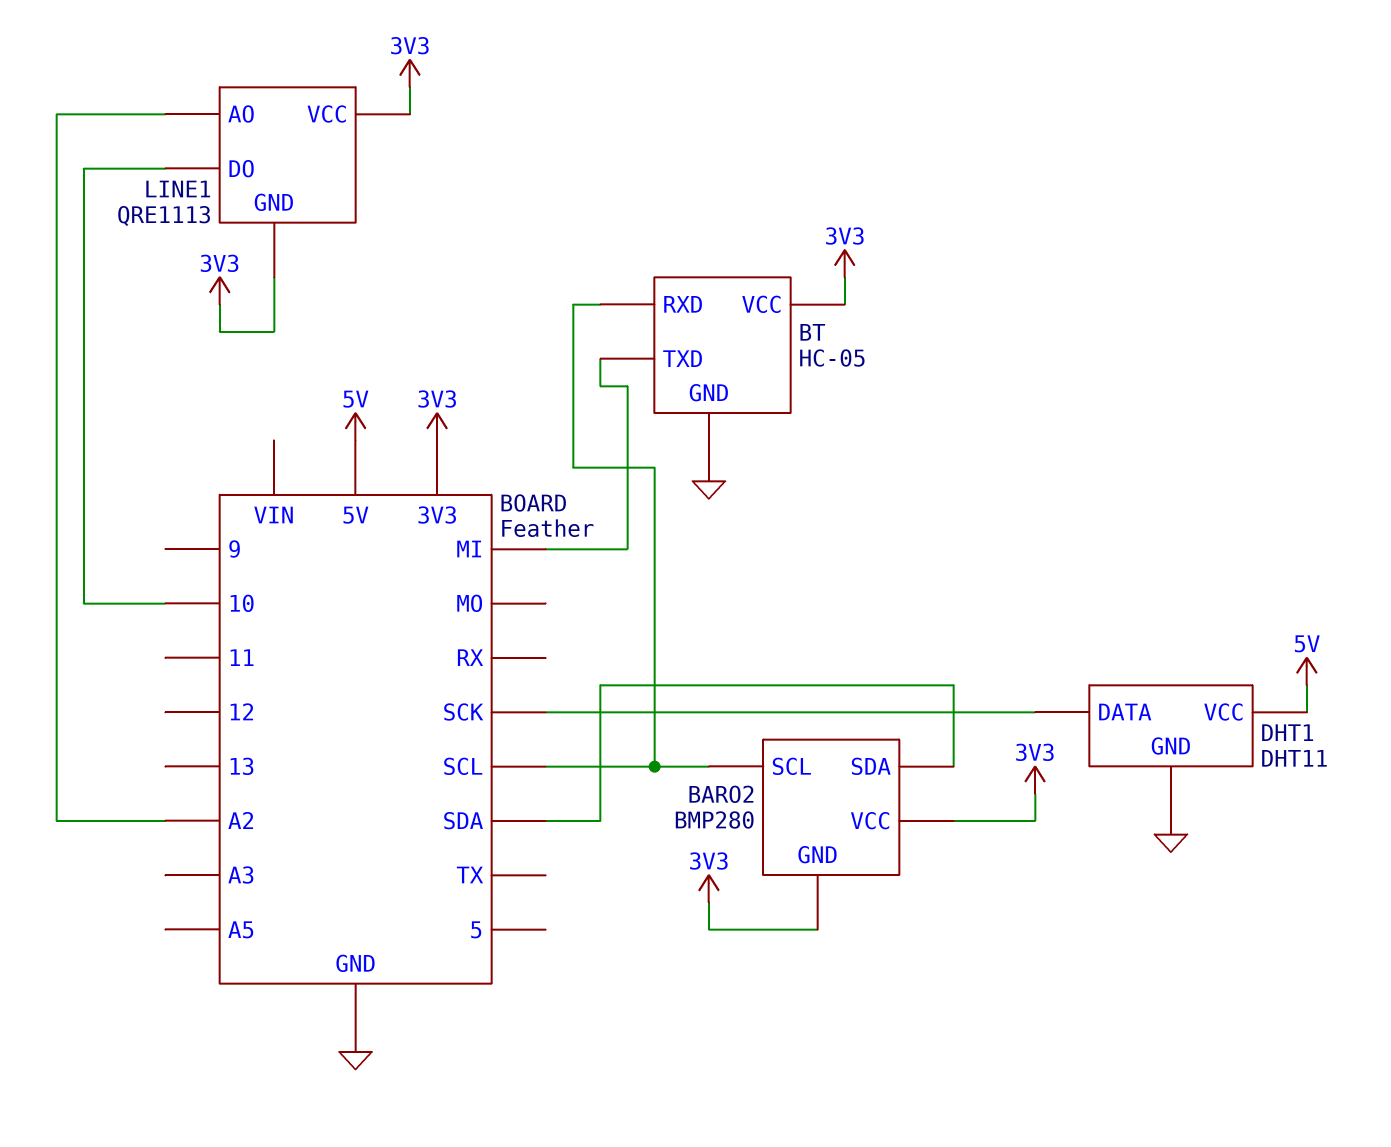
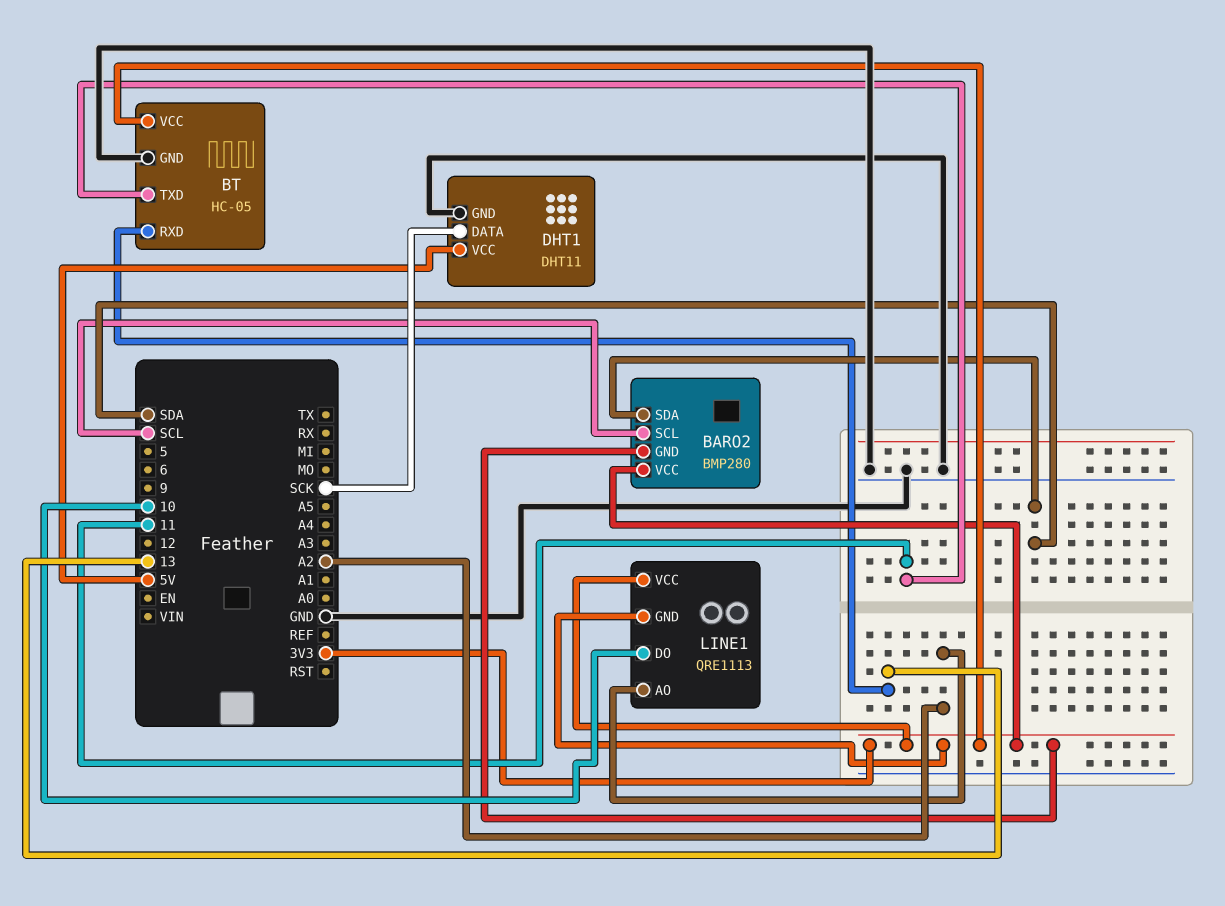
BT pin RXD: SCL -> 13
BT pin TXD: MI -> 11

